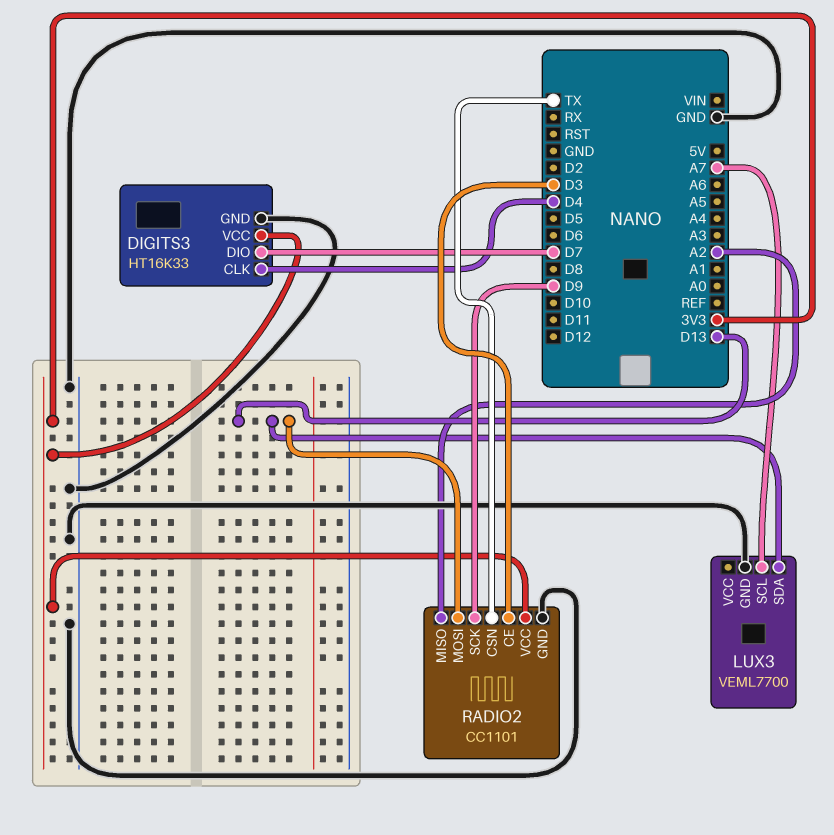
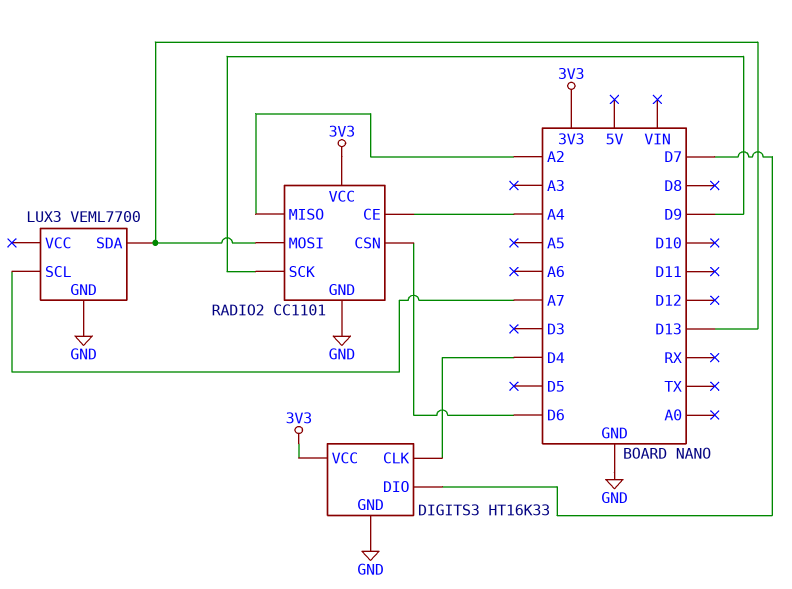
RADIO2 pin CE: D3 -> A4
RADIO2 pin CSN: TX -> D6

